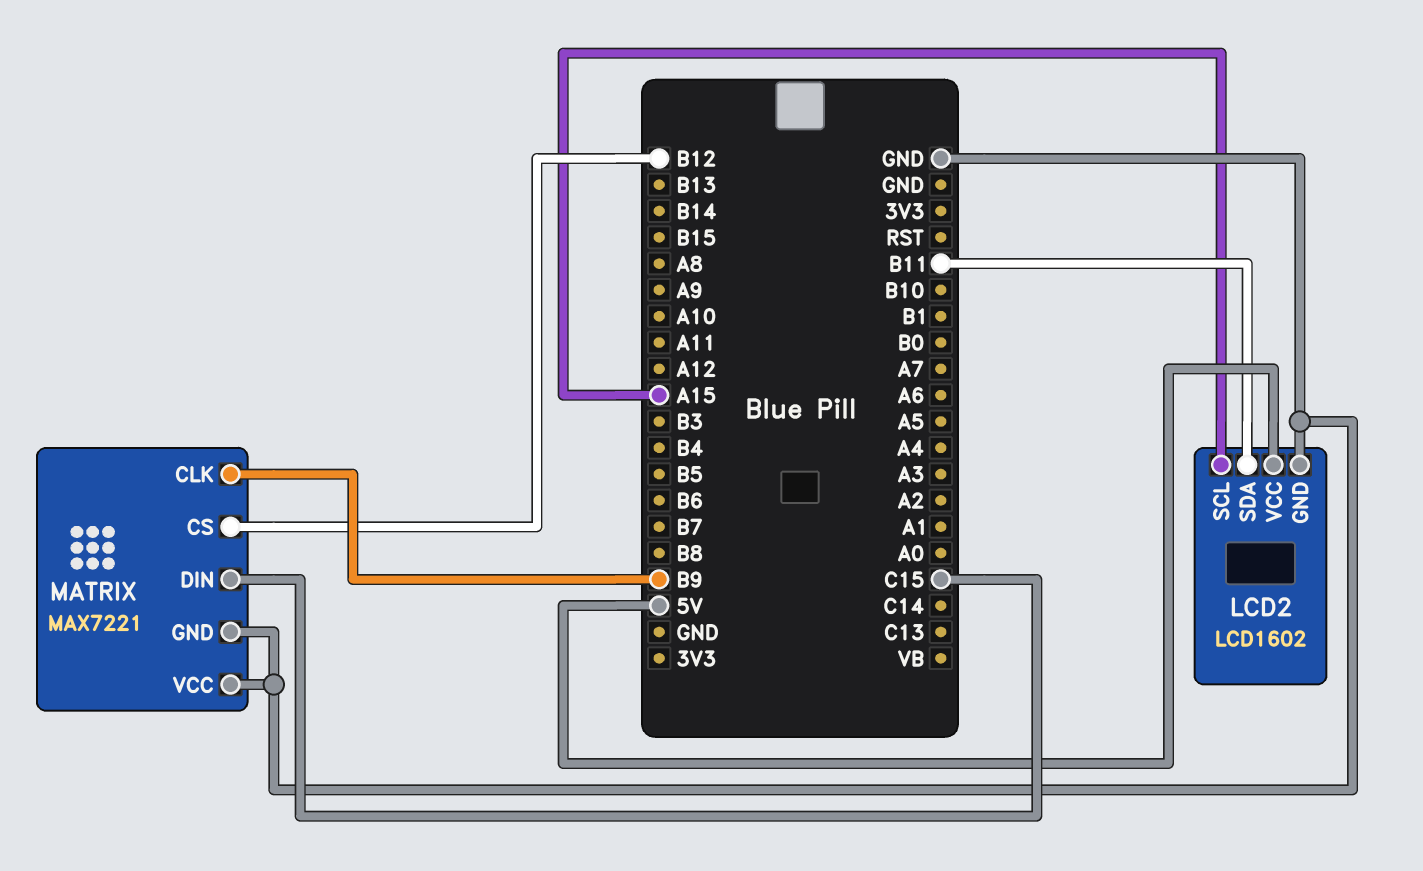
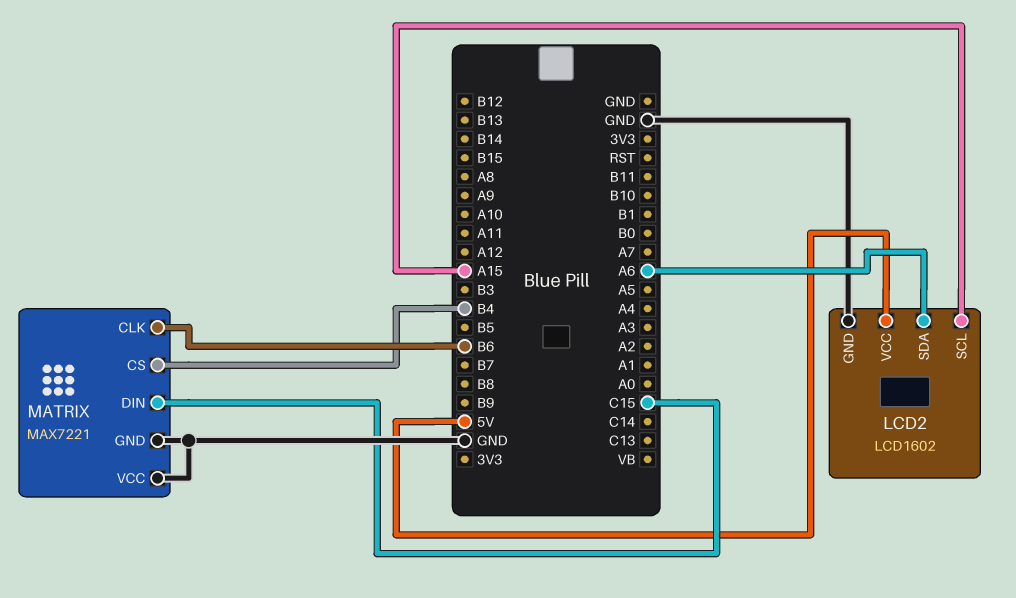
LCD2 pin SDA: B11 -> A6
MATRIX pin CLK: B9 -> B6
MATRIX pin CS: B12 -> B4

